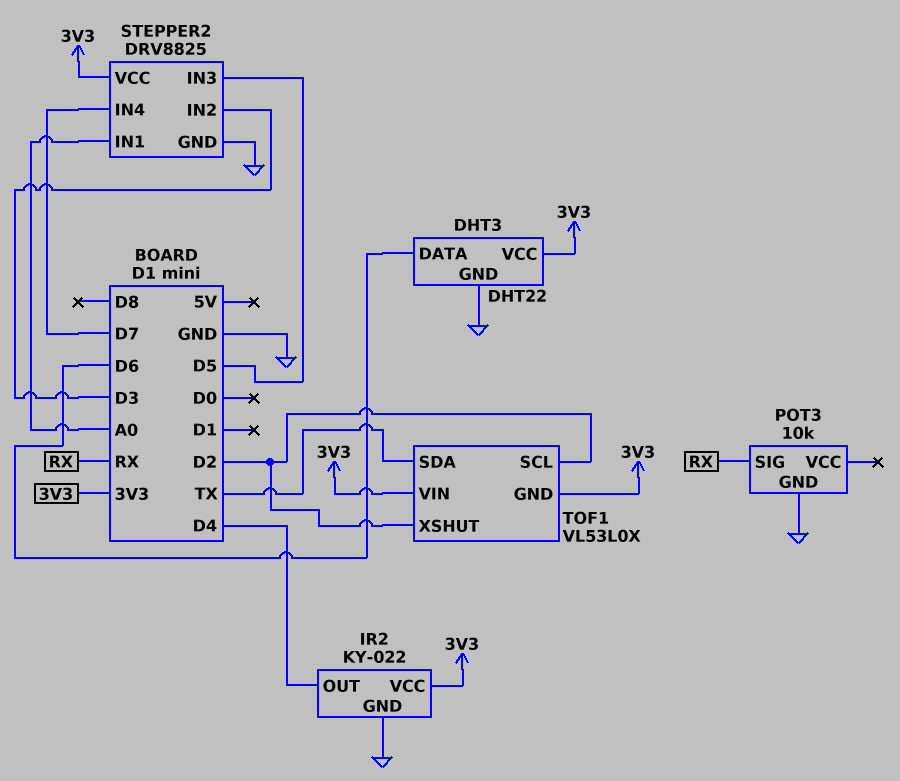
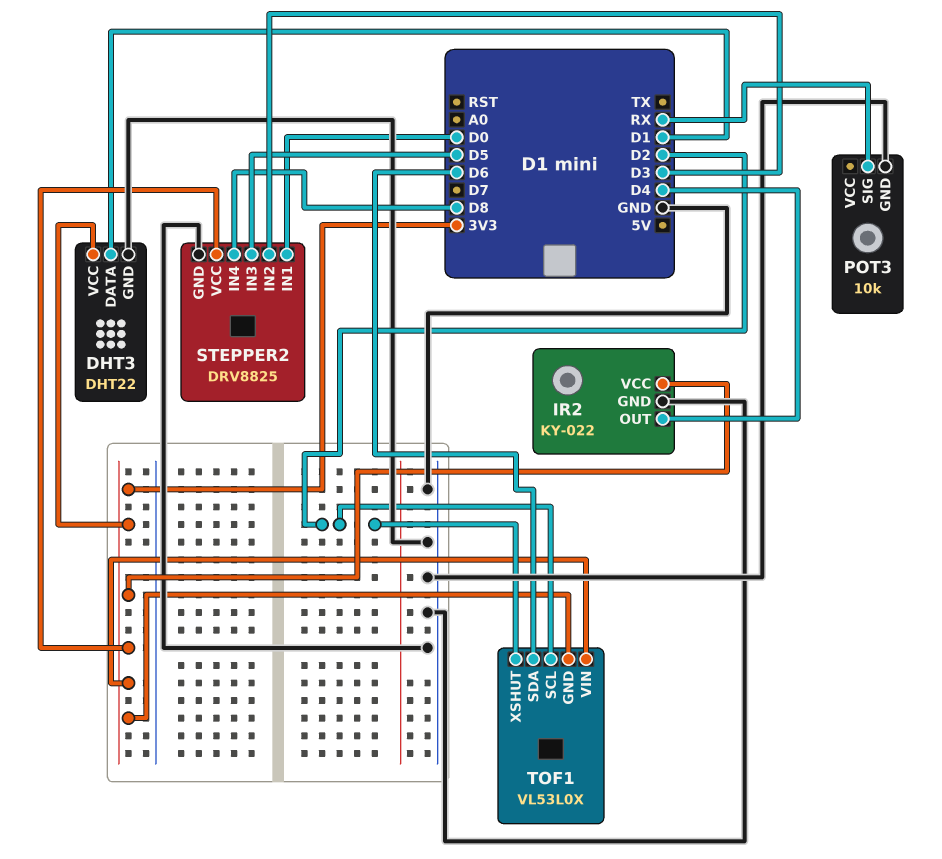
DHT3 pin DATA: D6 -> D1
STEPPER2 pin IN1: A0 -> D0
STEPPER2 pin IN4: D7 -> D8
TOF1 pin SDA: TX -> D6

